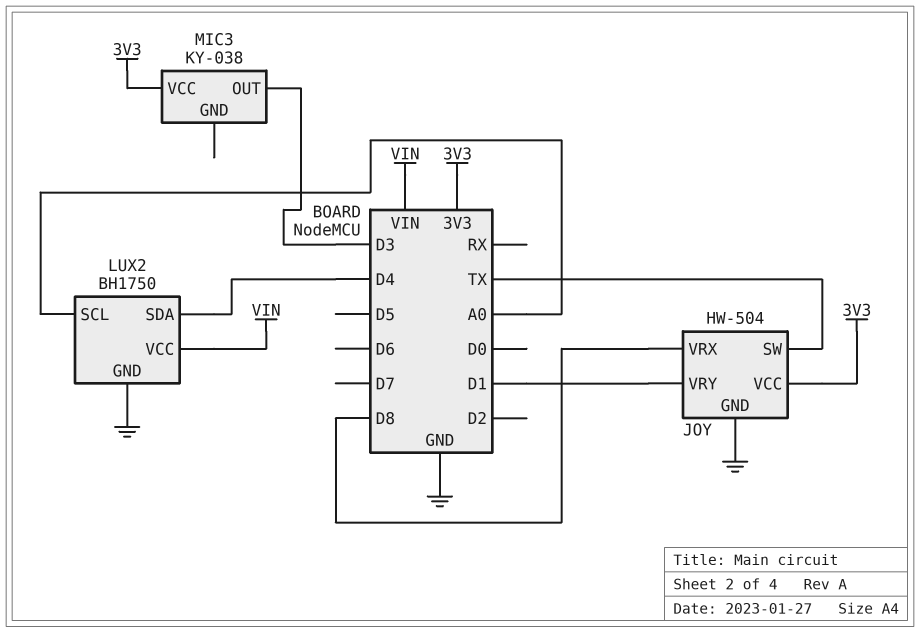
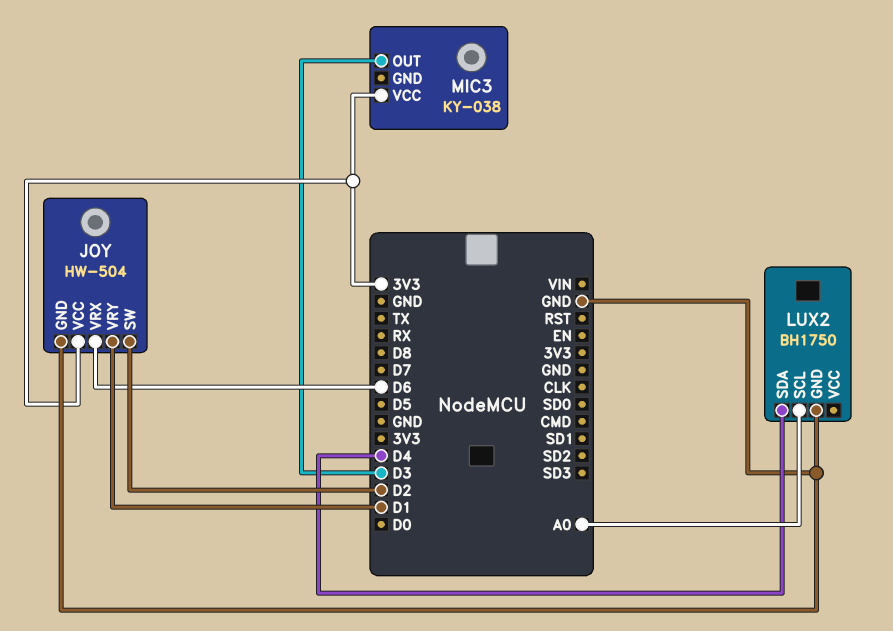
JOY pin SW: TX -> D2
JOY pin VRX: D8 -> D6
LUX2 pin VCC: VIN -> none

